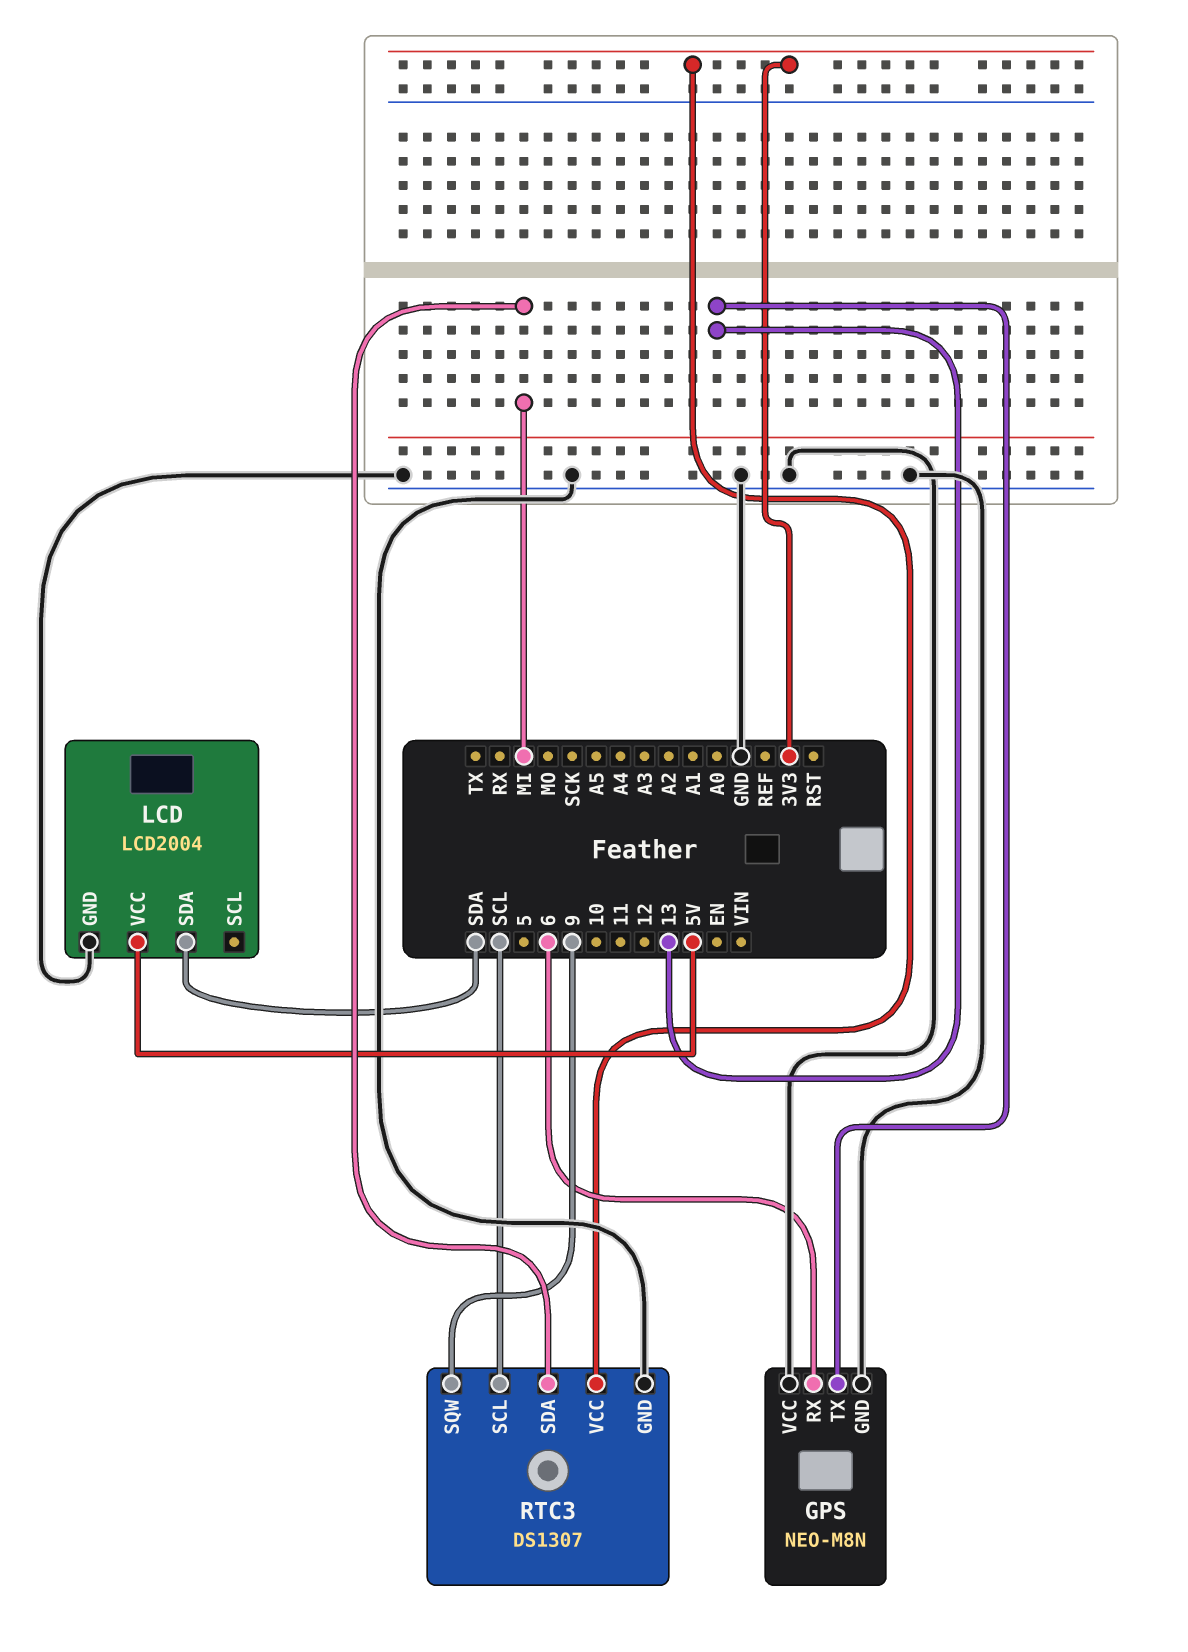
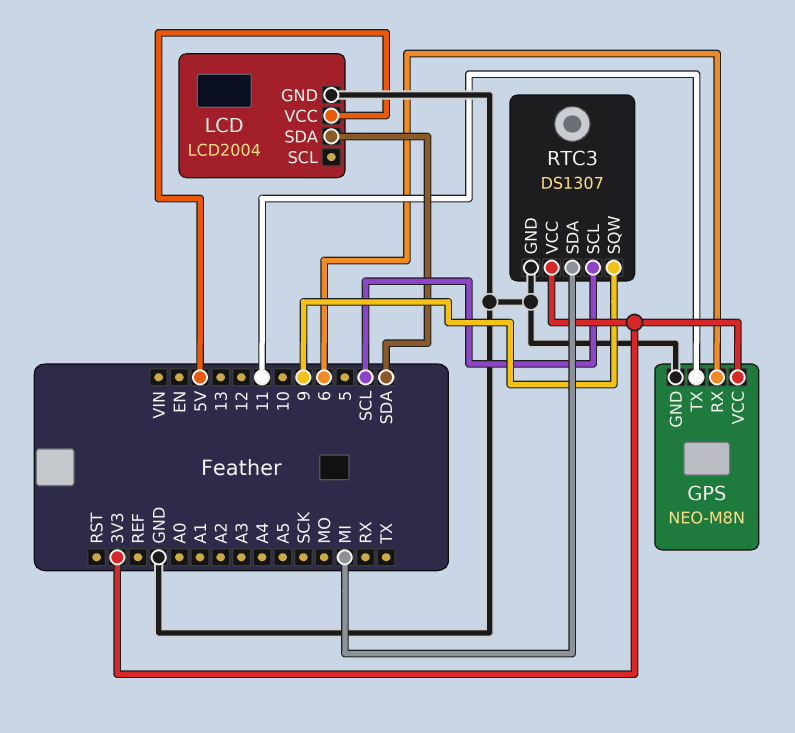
GPS pin TX: 13 -> 11
GPS pin VCC: GND -> 3V3

